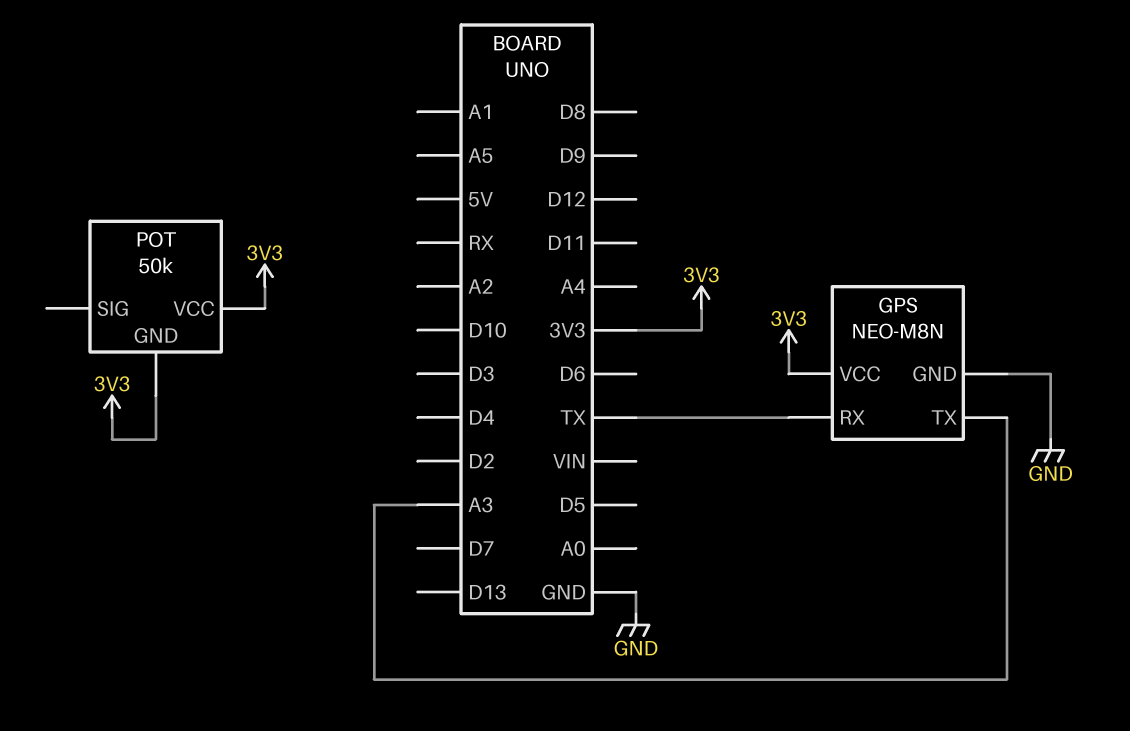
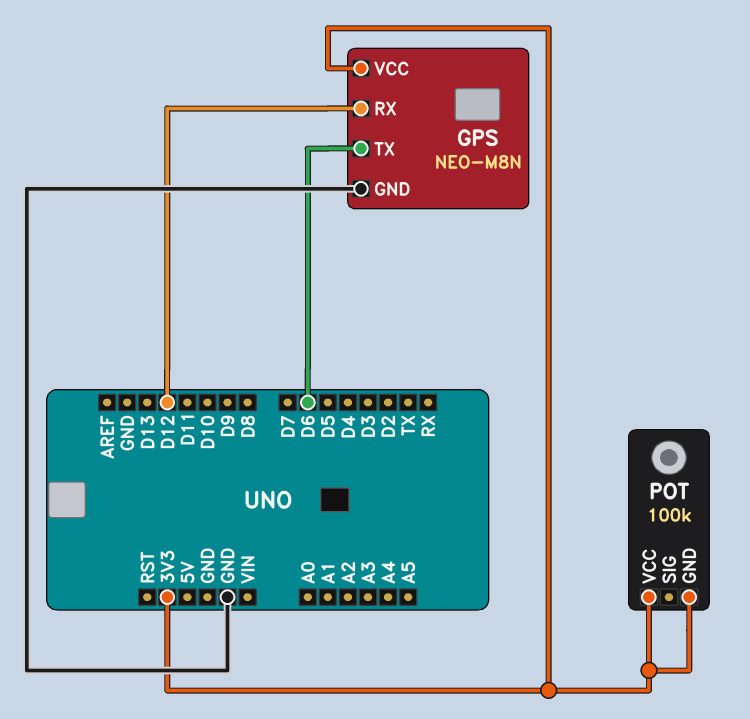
GPS pin RX: TX -> D12
GPS pin TX: A3 -> D6
POT: 50k -> 100k

